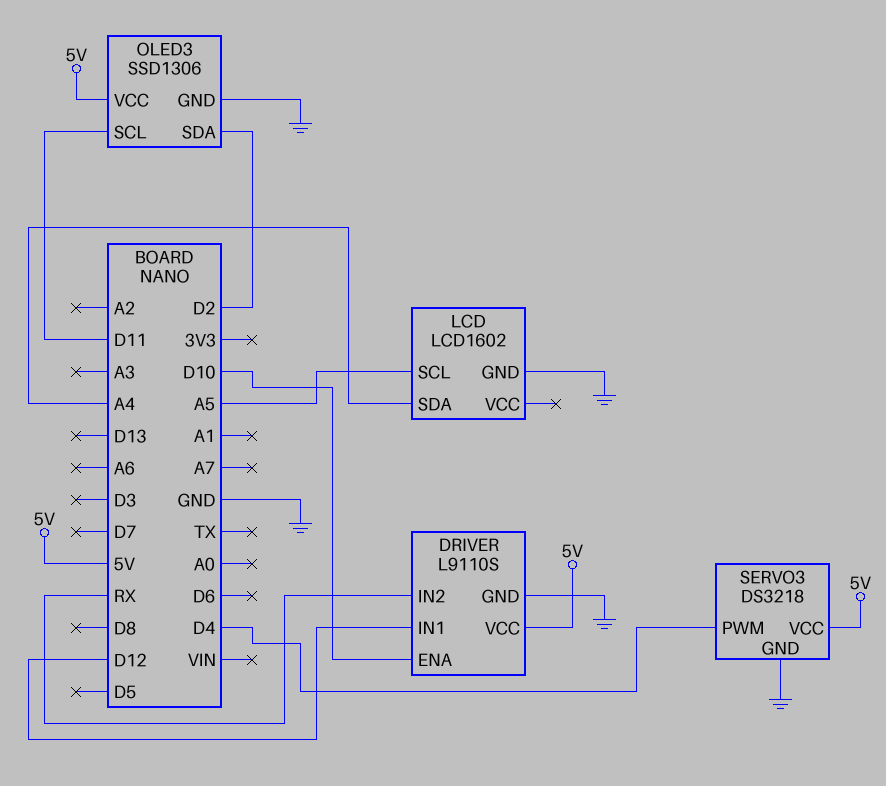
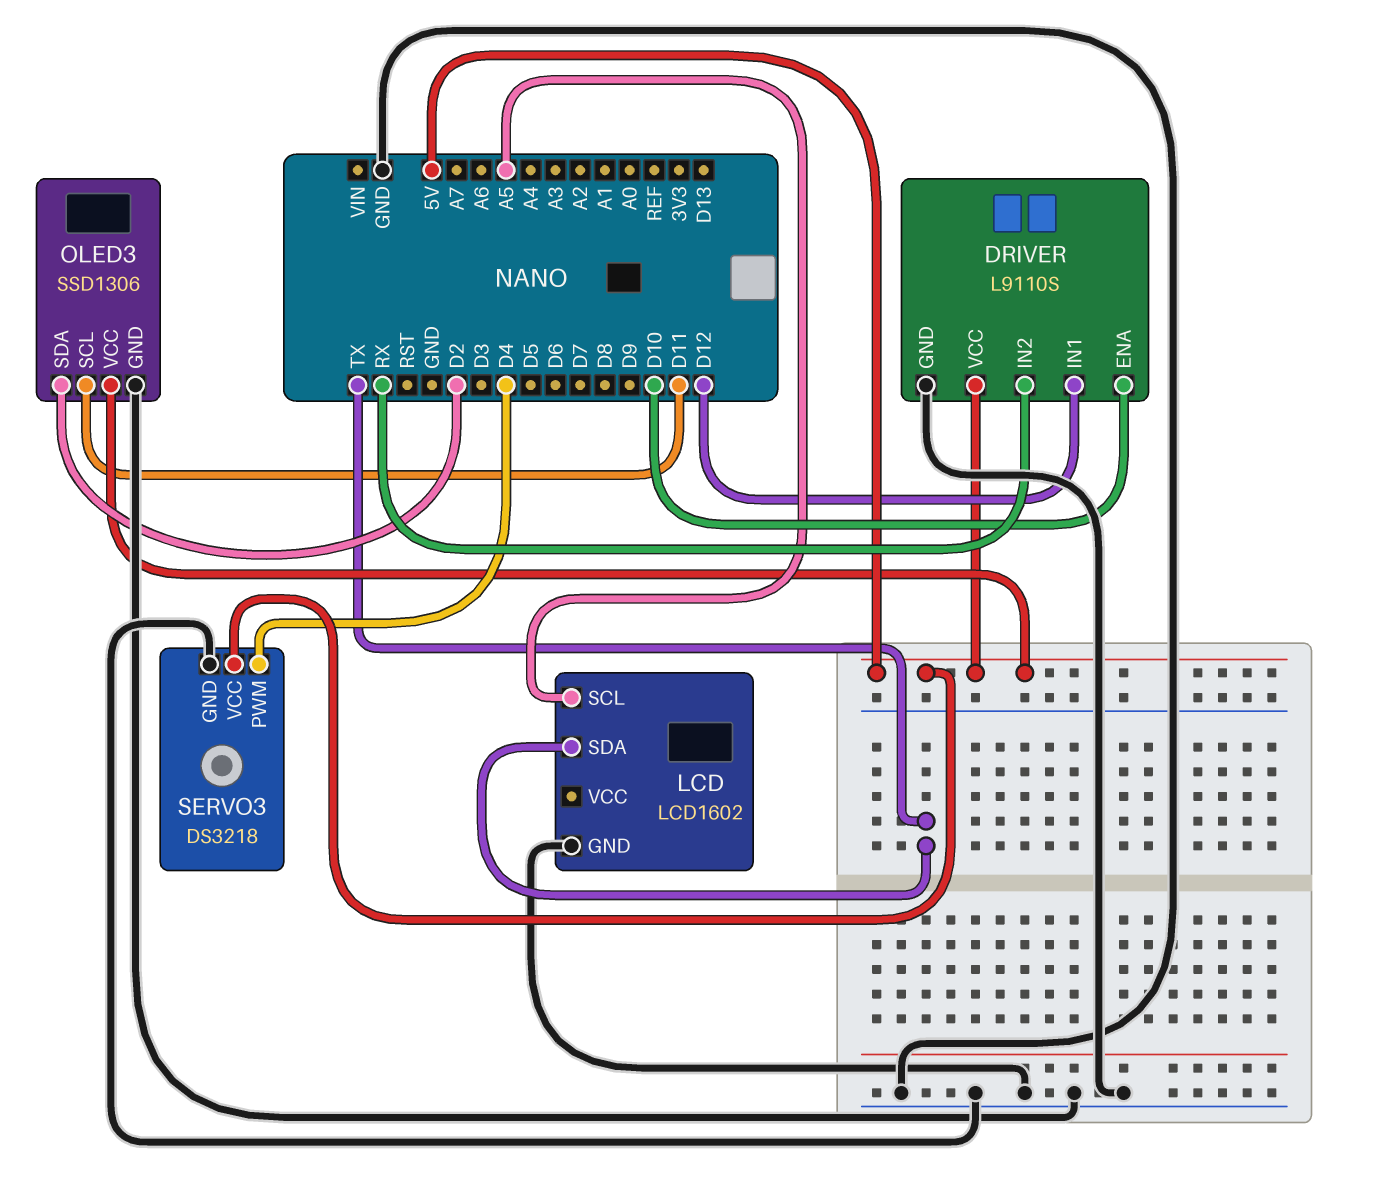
LCD pin SDA: A4 -> TX

